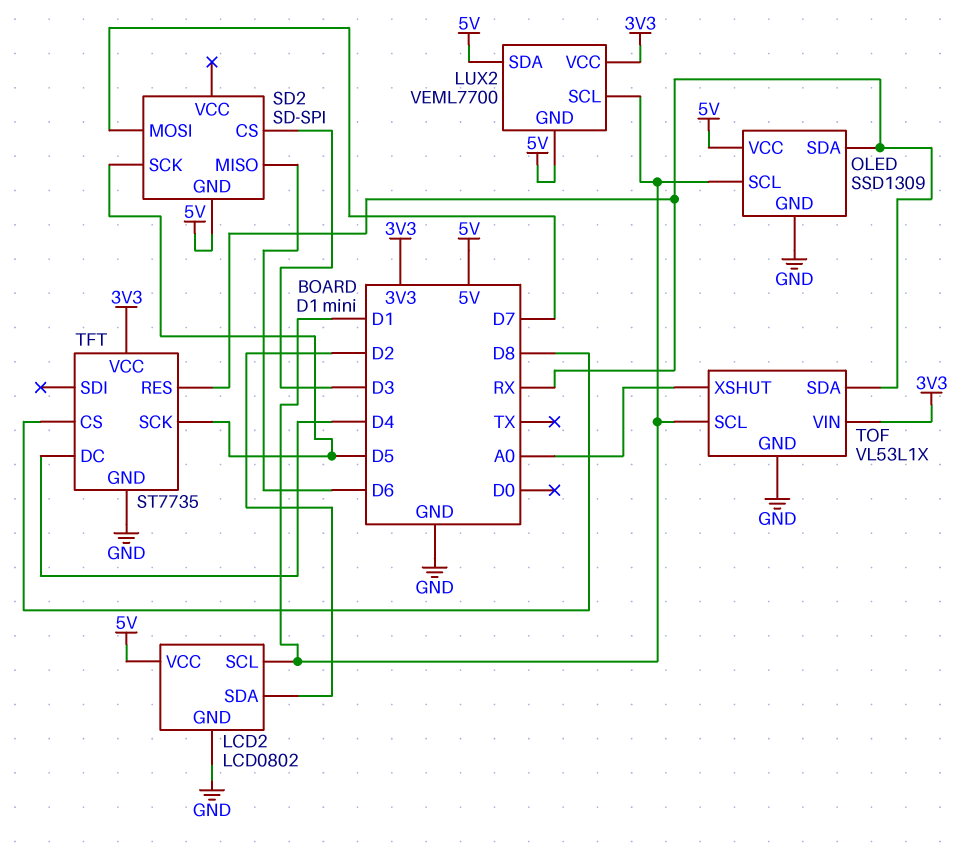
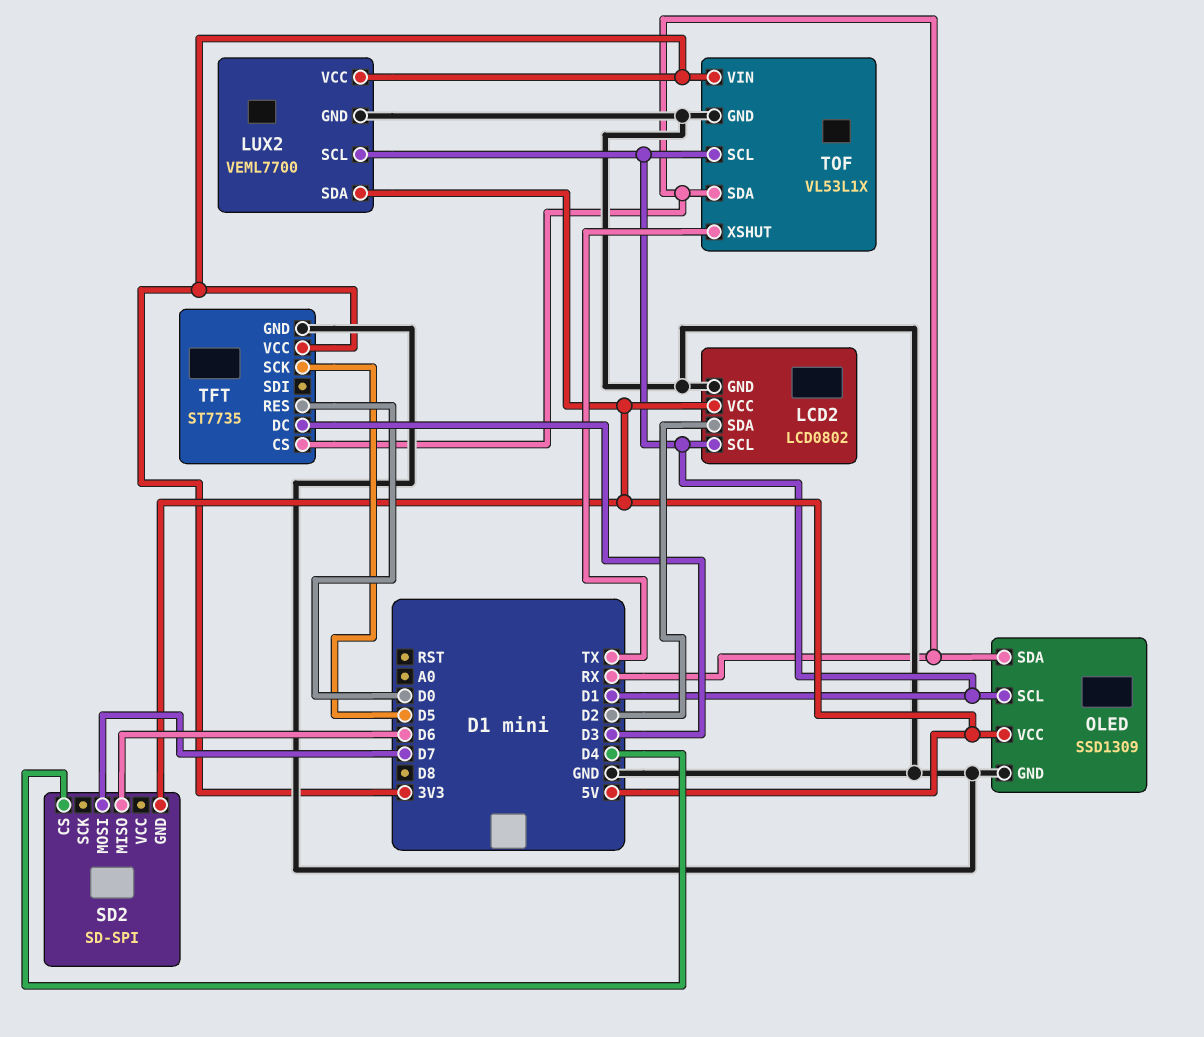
LUX2 pin GND: 5V -> GND
SD2 pin CS: D3 -> D4
SD2 pin SCK: D5 -> none
TFT pin CS: D8 -> RX
TFT pin DC: D4 -> D3
TFT pin RES: RX -> D0
TOF pin XSHUT: A0 -> TX

